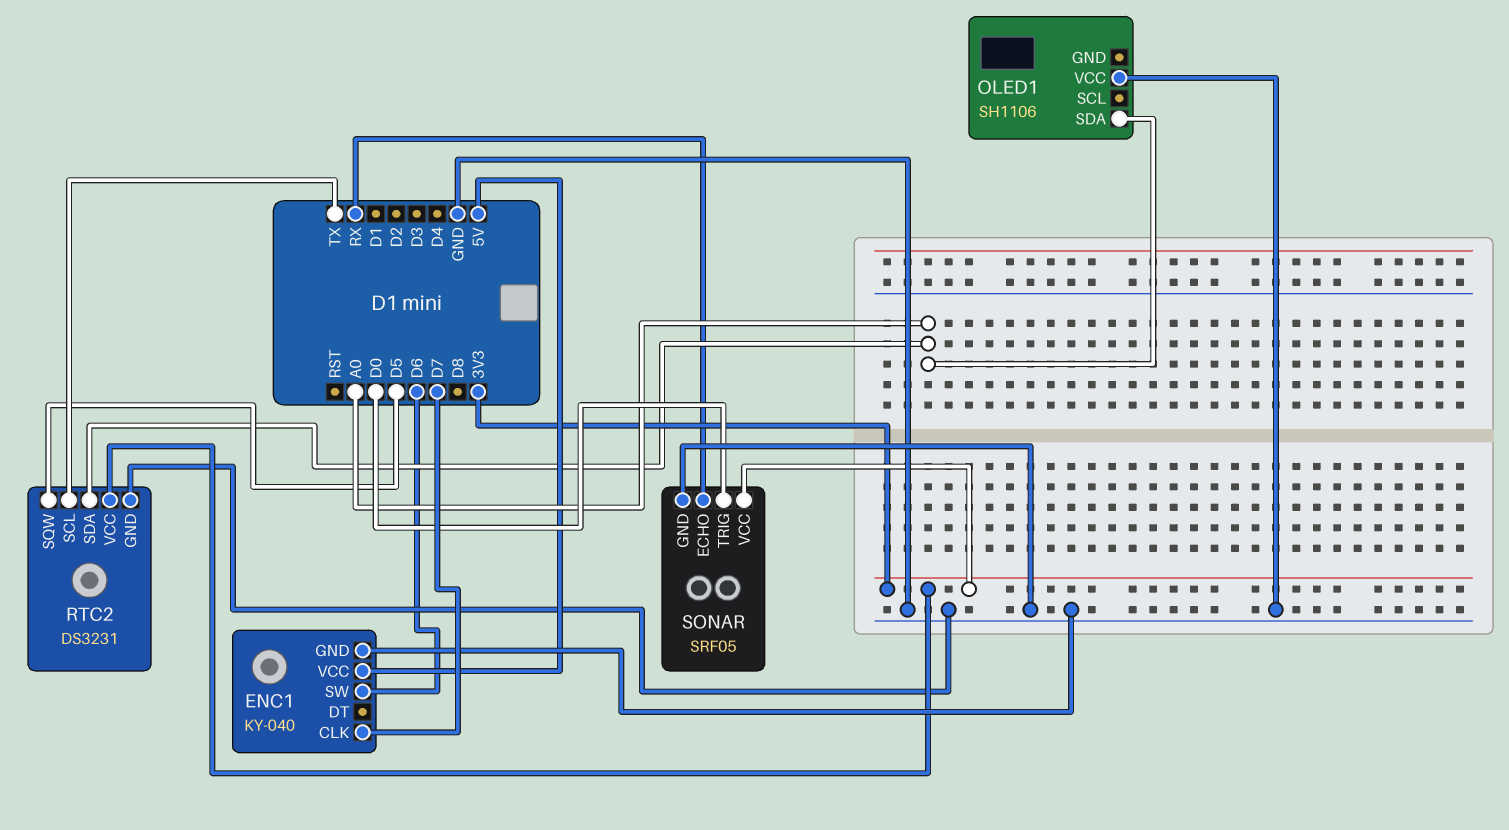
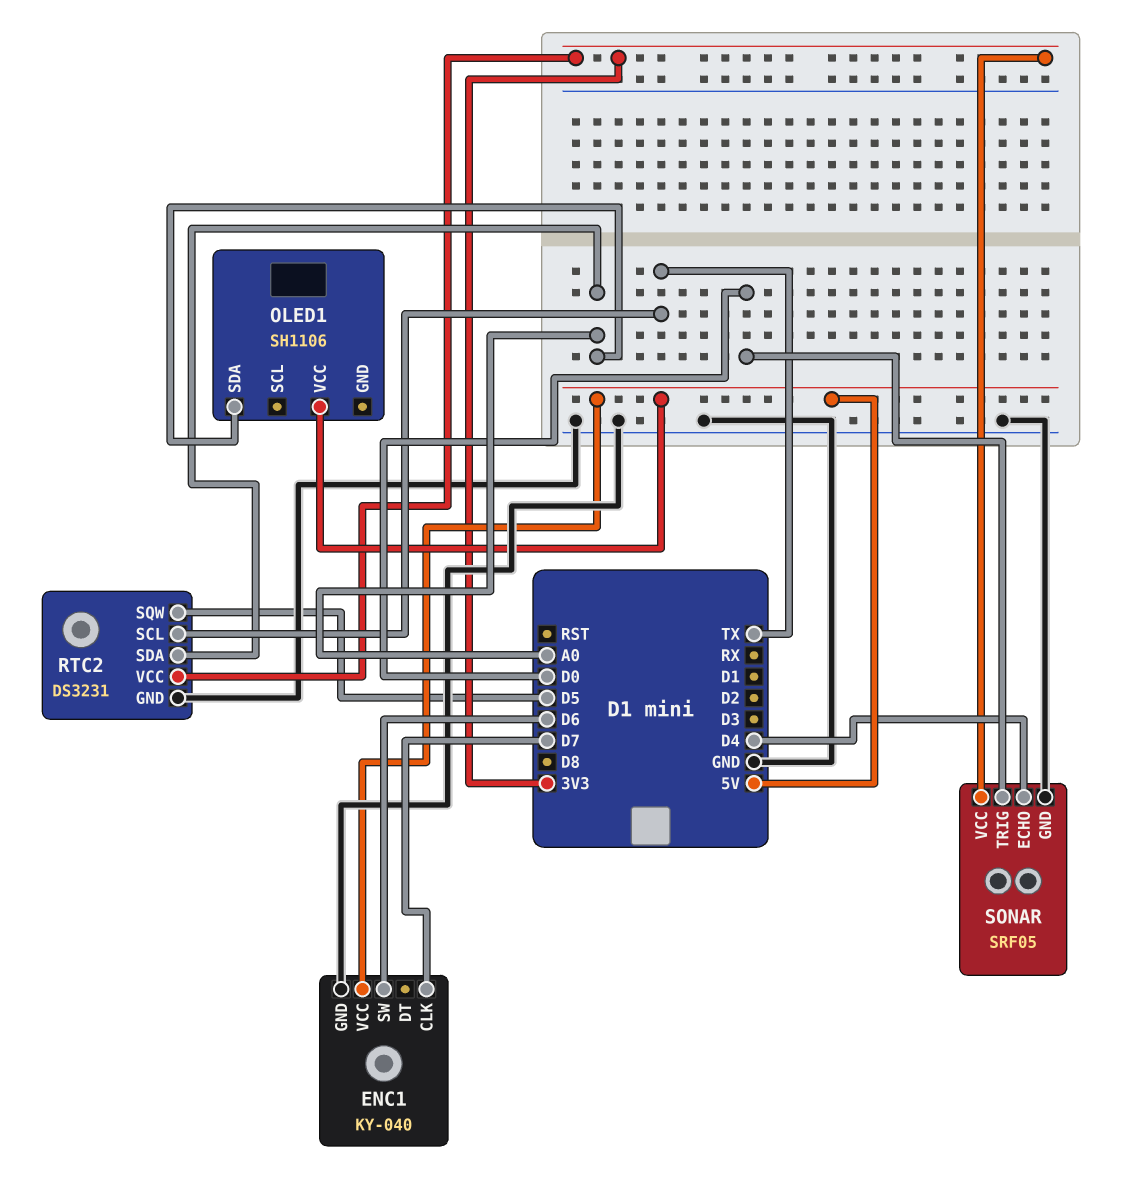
OLED1 pin VCC: GND -> 5V
SONAR pin ECHO: RX -> D4

